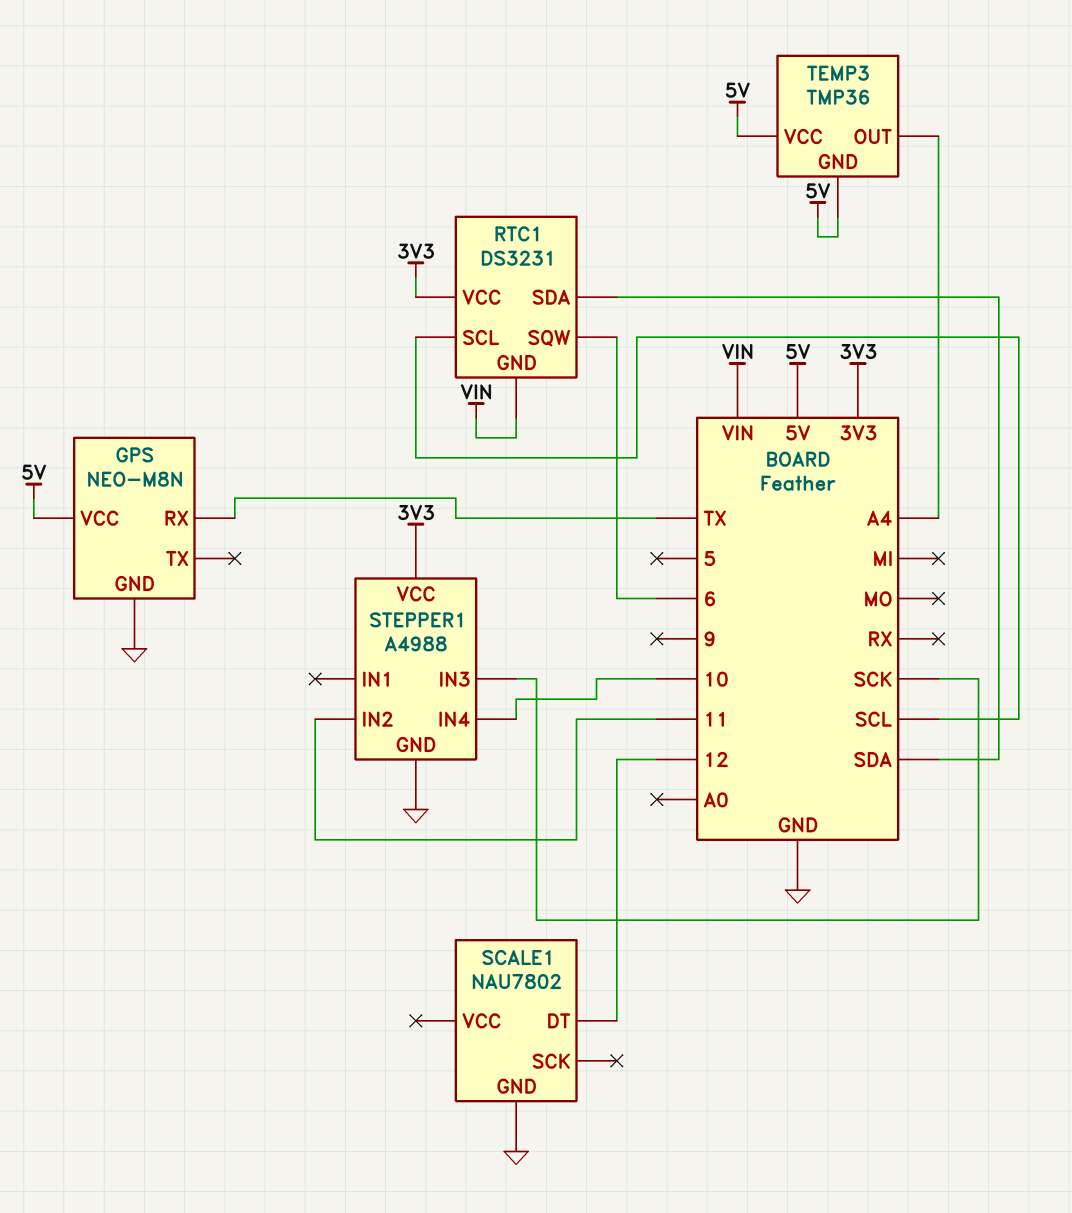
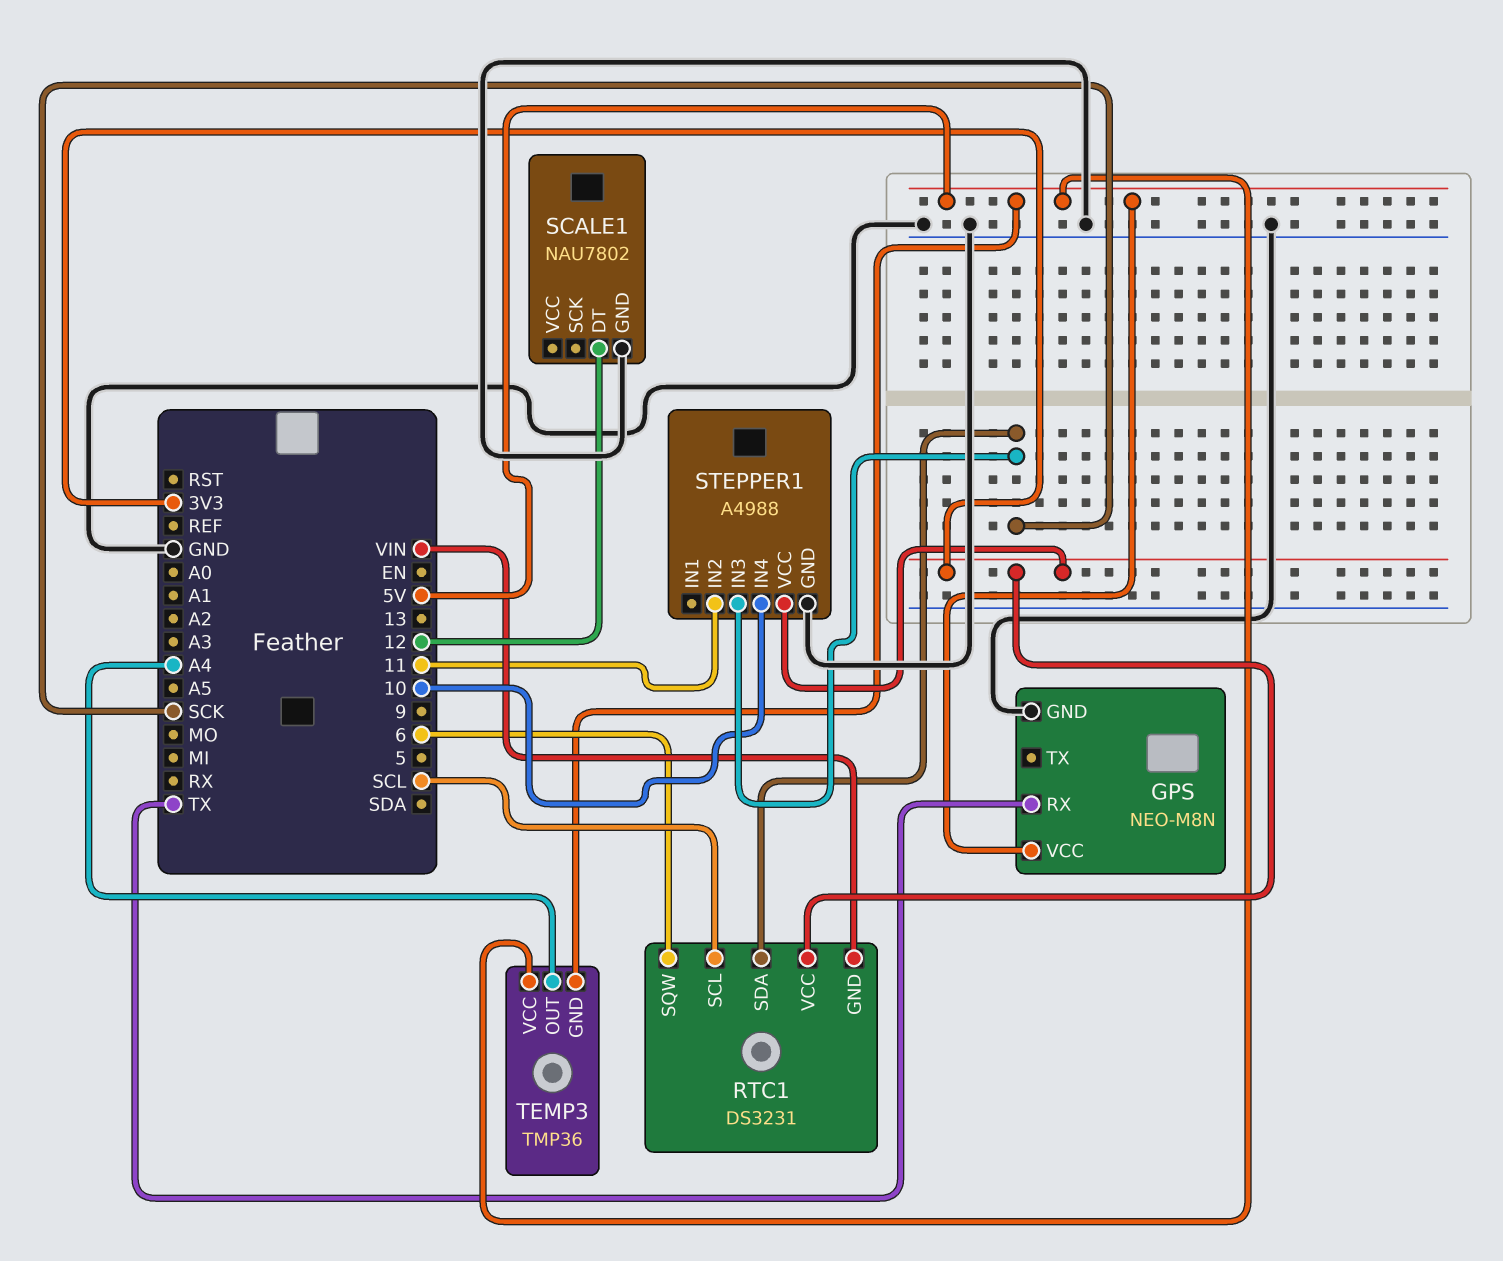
RTC1 pin SDA: SDA -> SCK

